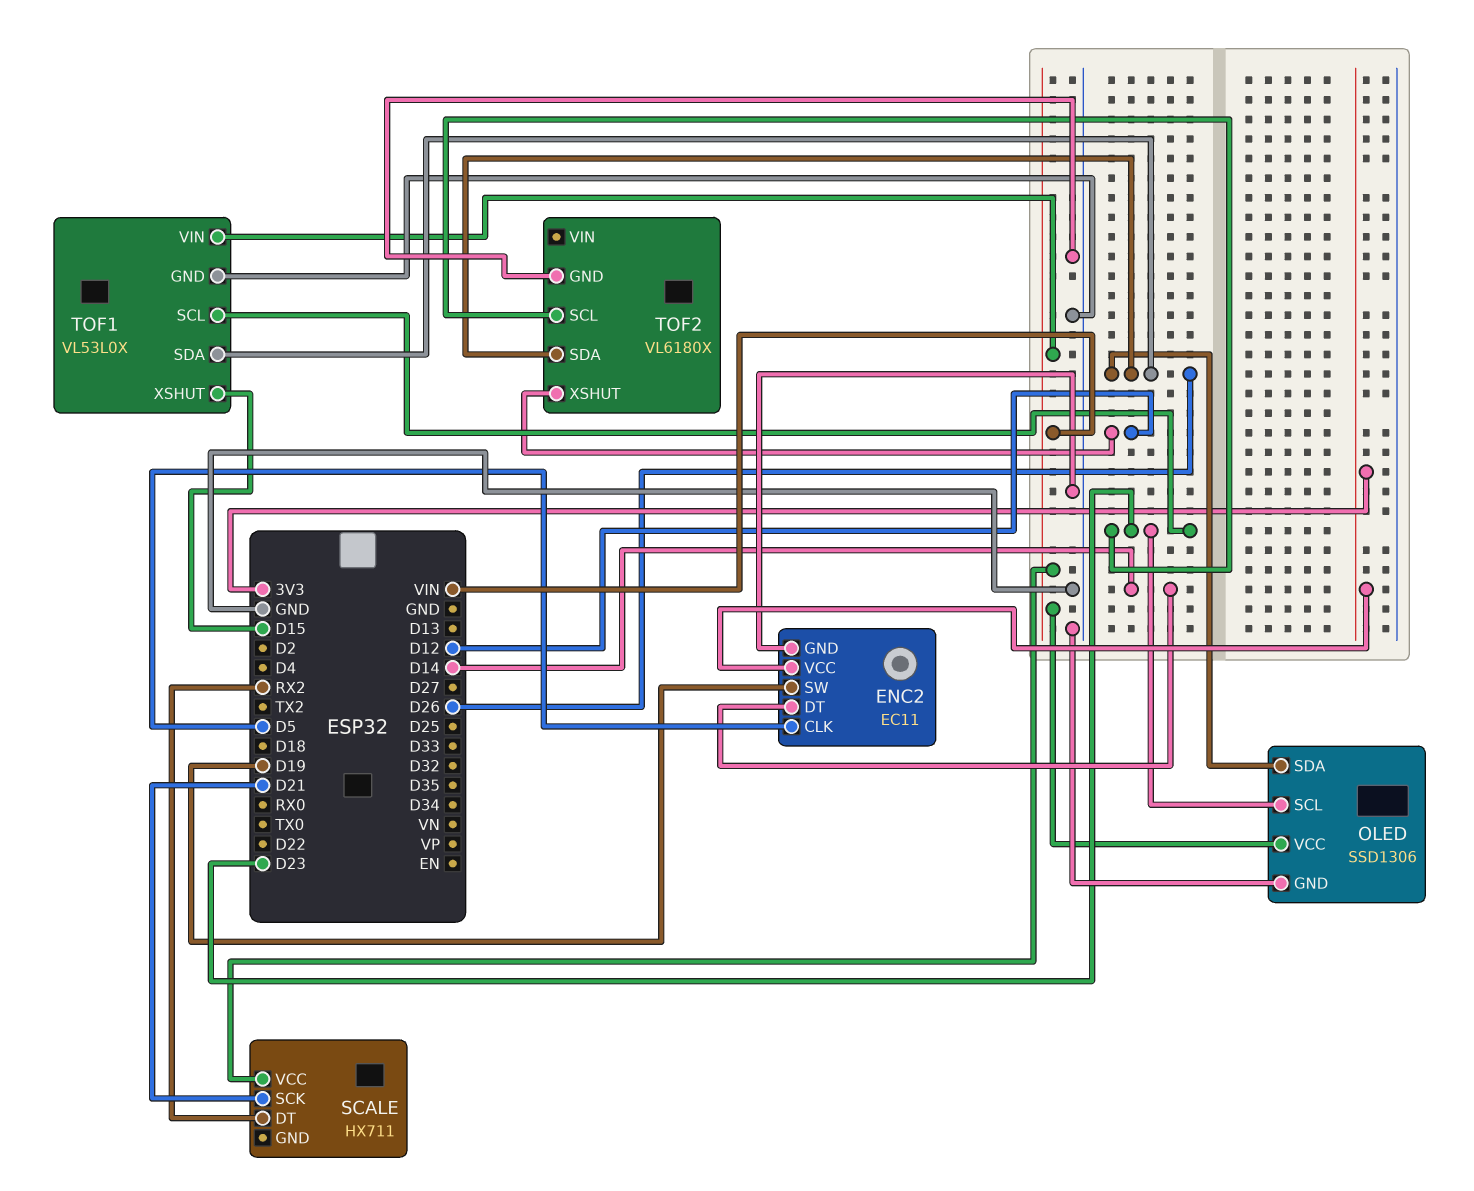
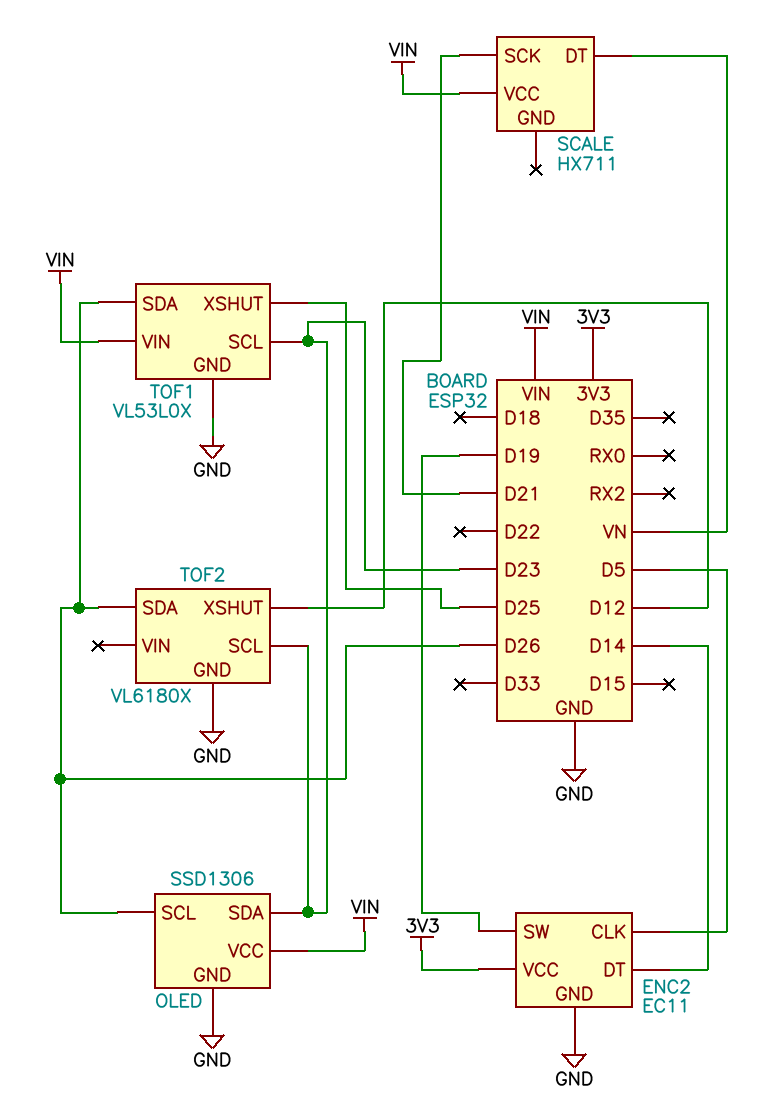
OLED pin SCL: D23 -> D26
OLED pin SDA: D26 -> D23
SCALE pin DT: RX2 -> VN
TOF1 pin XSHUT: D15 -> D25

